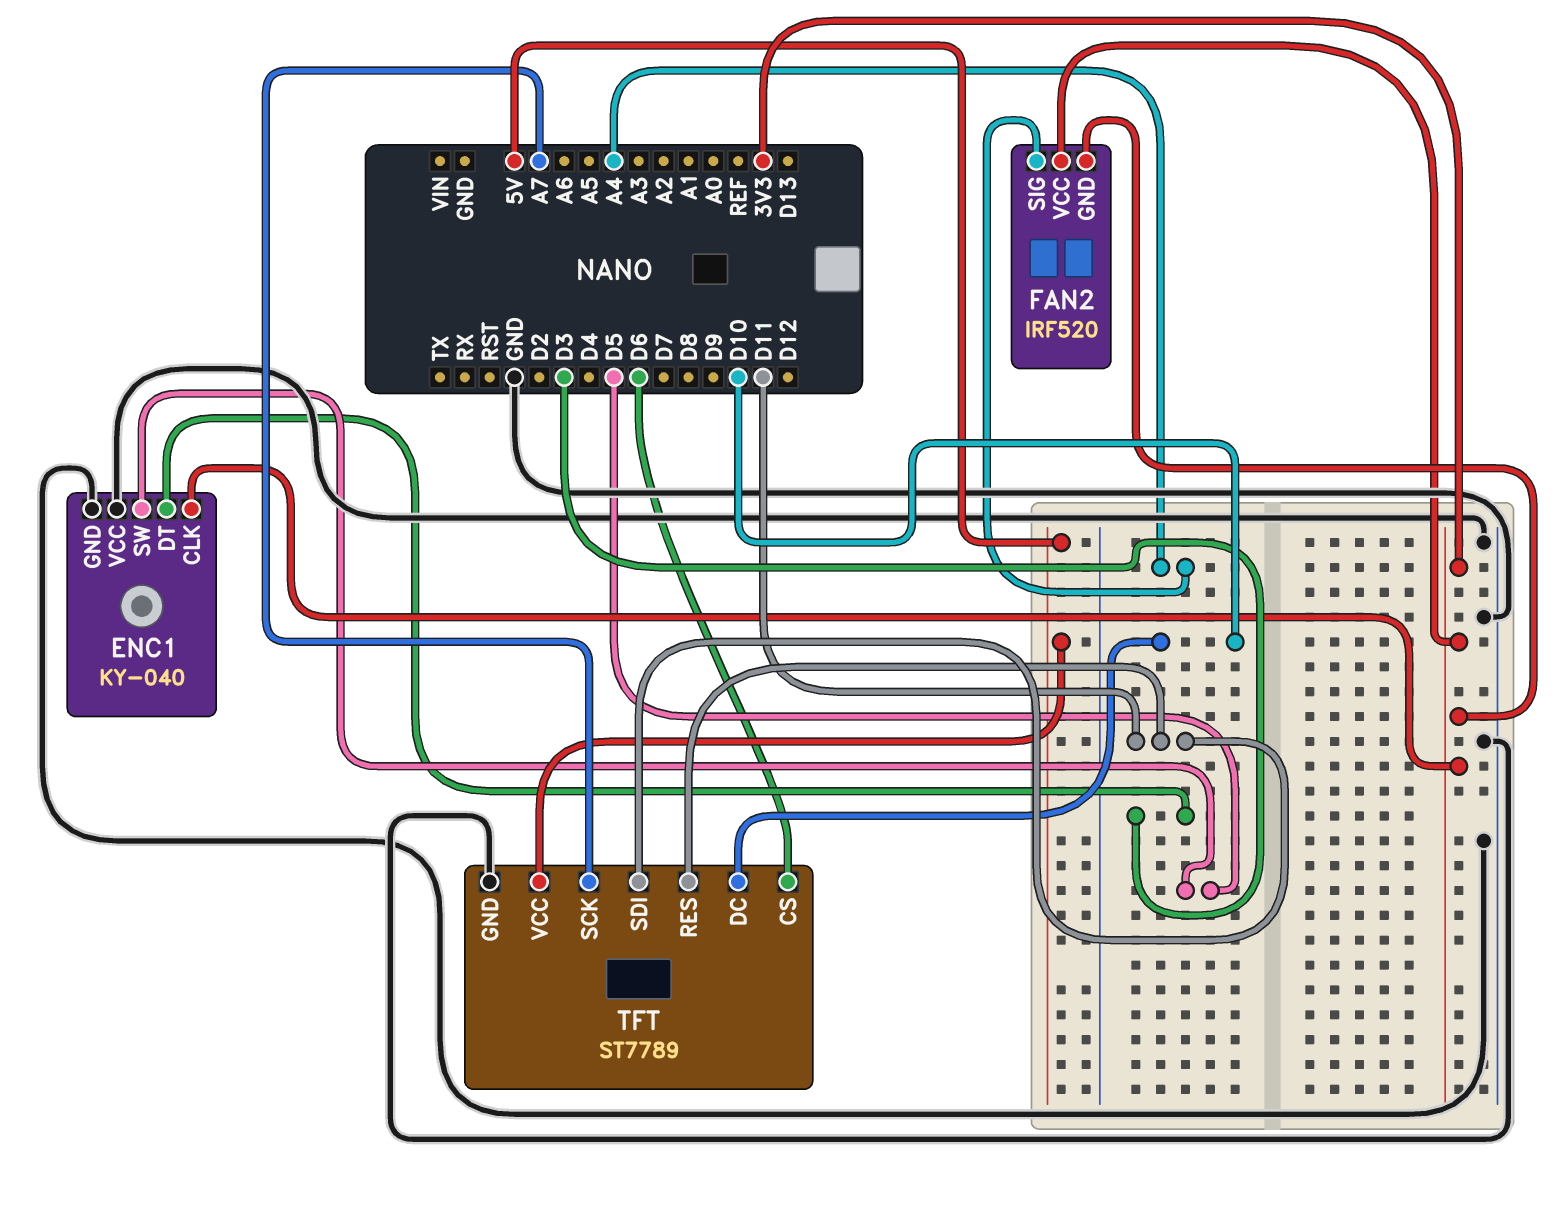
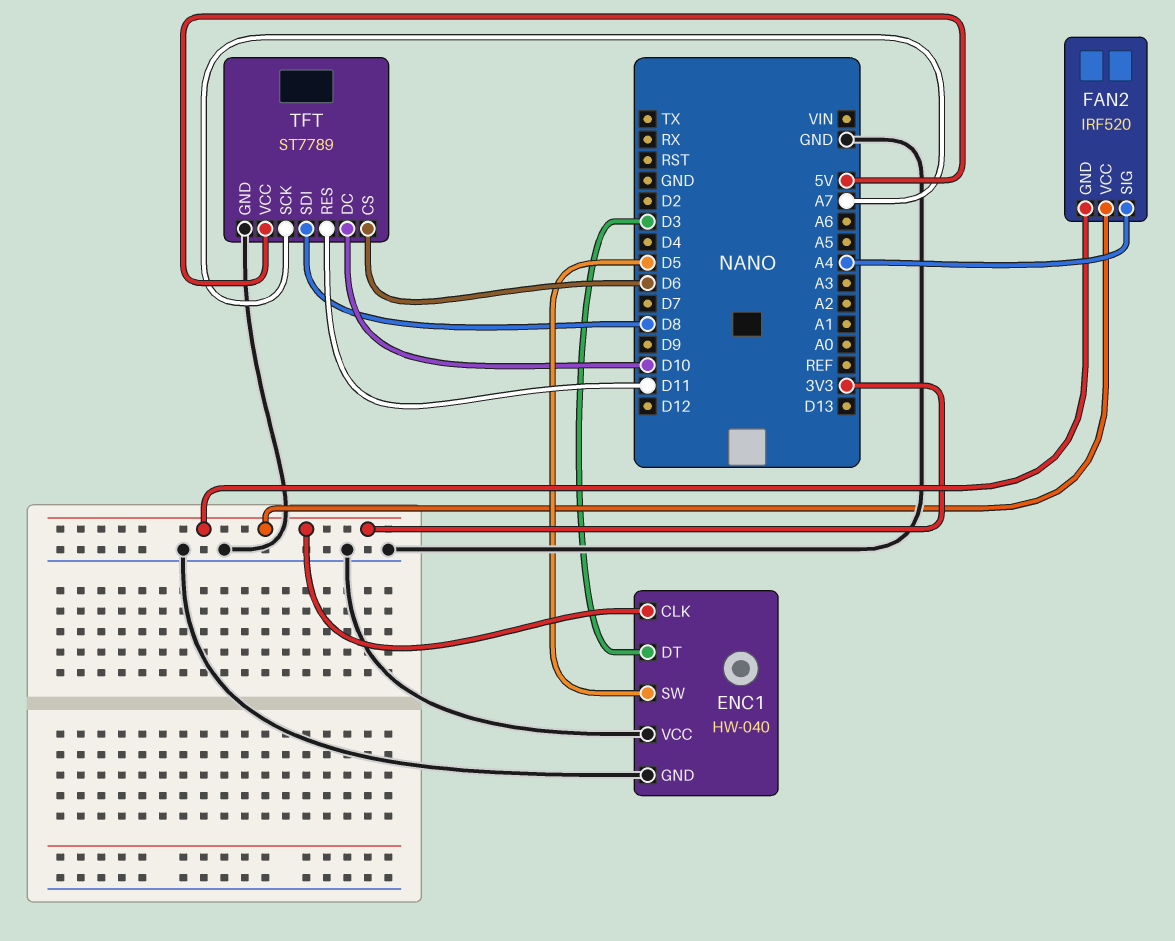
ENC1: KY-040 -> HW-040
TFT pin SDI: D11 -> D8

